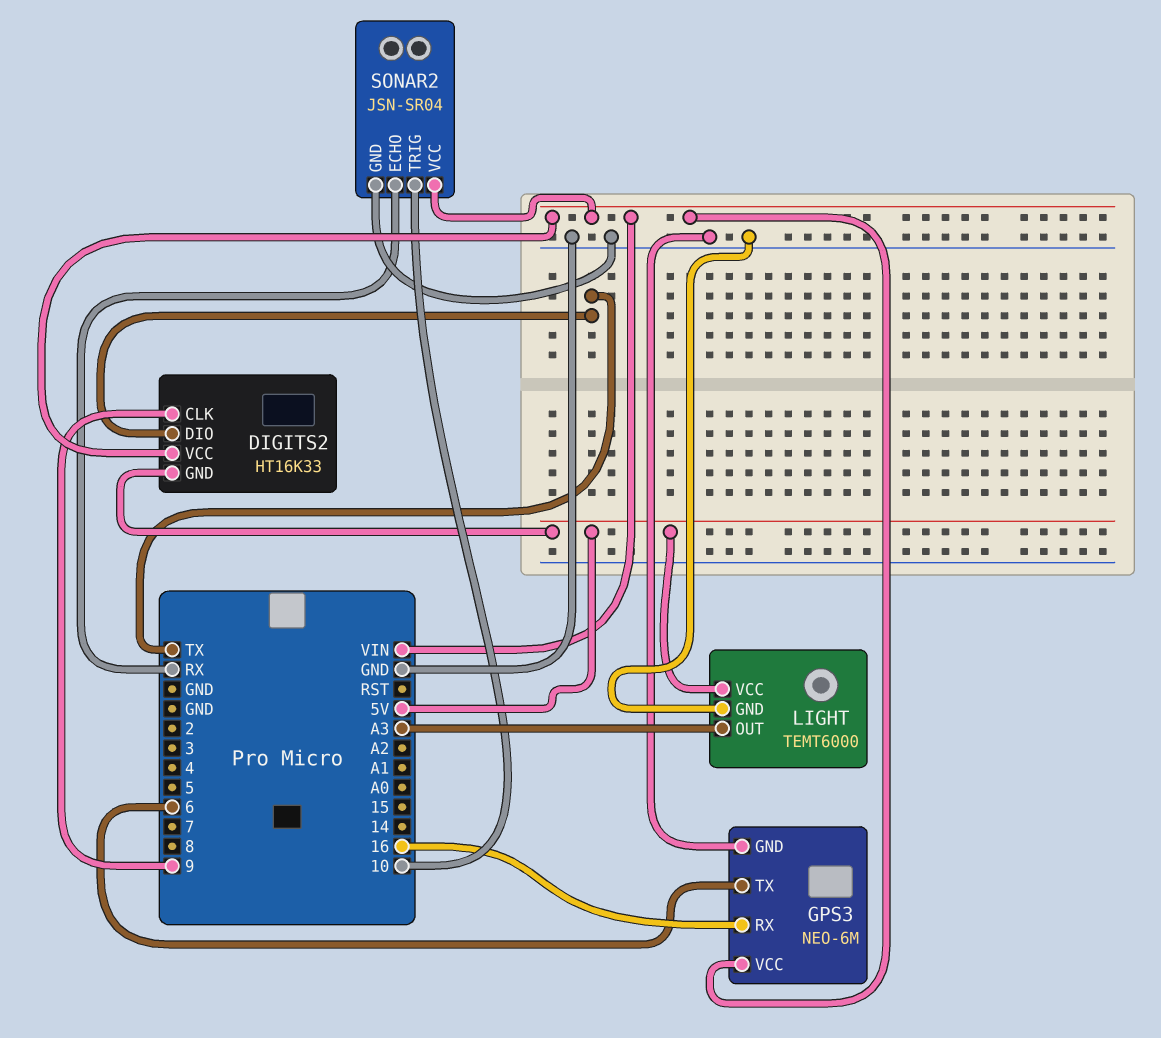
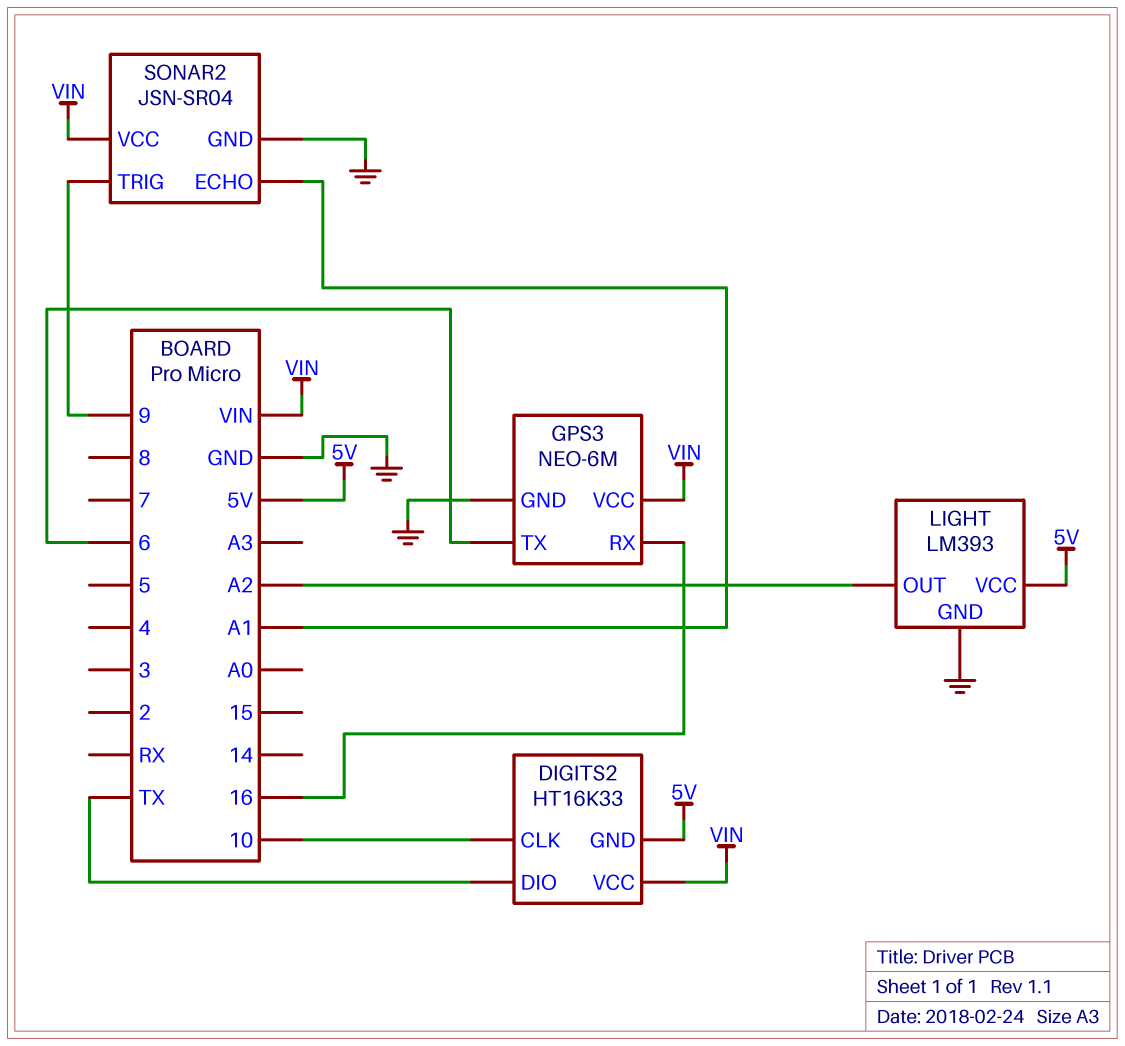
DIGITS2 pin CLK: 9 -> 10
LIGHT: TEMT6000 -> LM393
LIGHT pin OUT: A3 -> A2
SONAR2 pin ECHO: RX -> A1
SONAR2 pin TRIG: 10 -> 9

